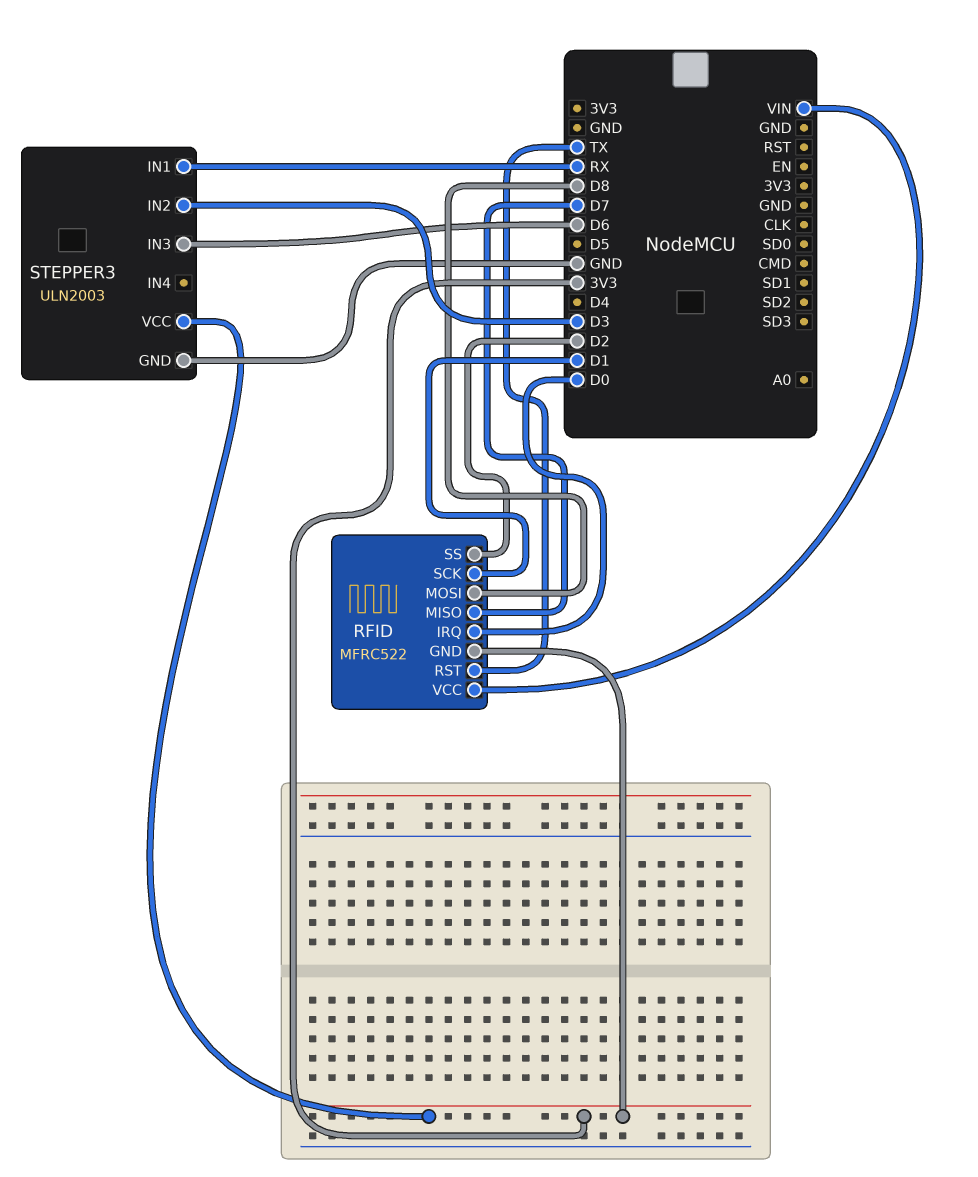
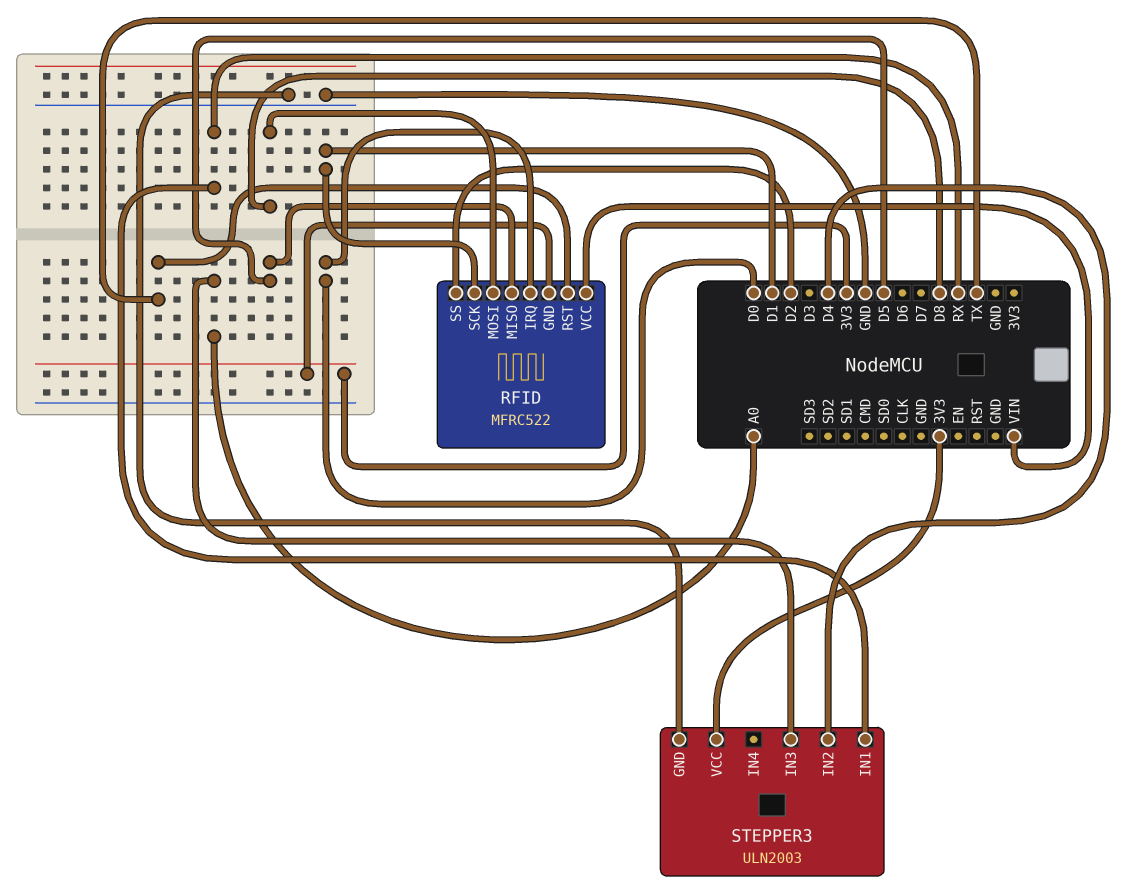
RFID pin MISO: D7 -> D5
STEPPER3 pin IN2: D3 -> D4
STEPPER3 pin IN3: D6 -> A0

